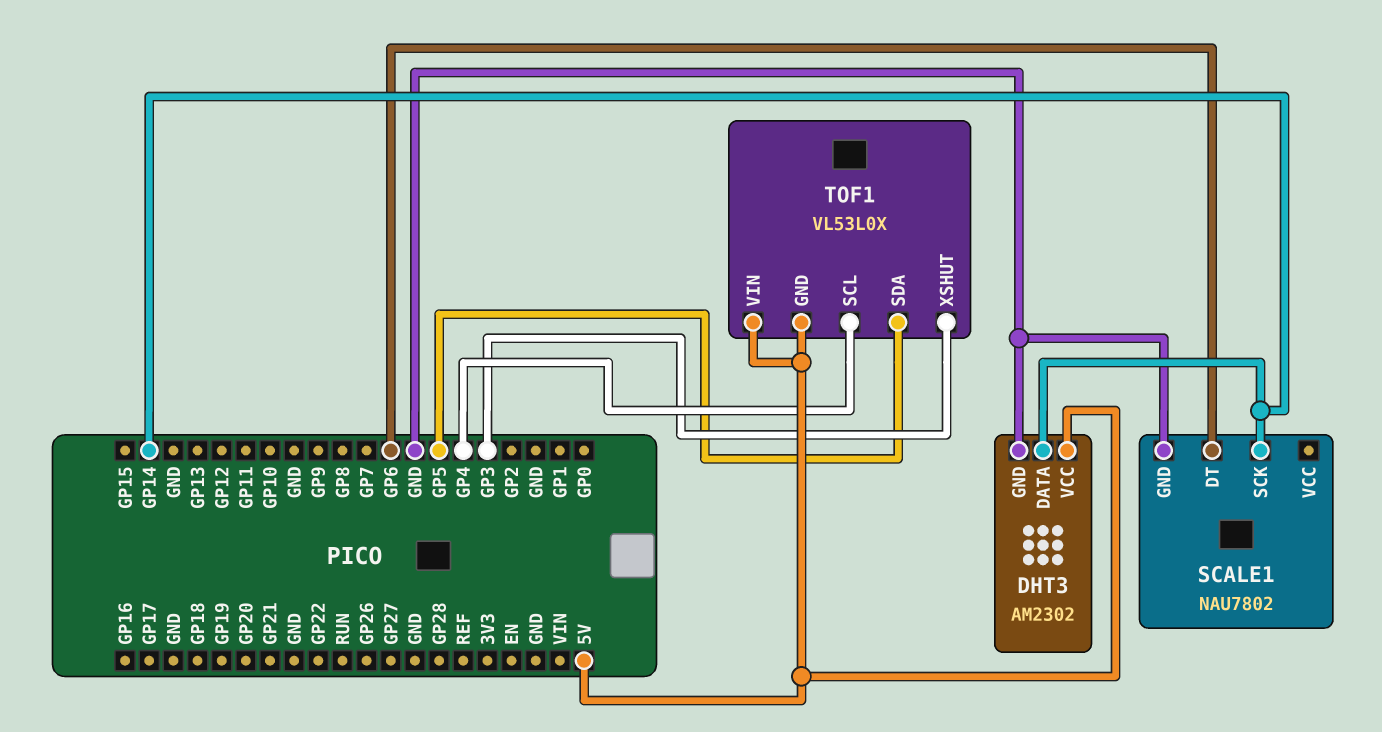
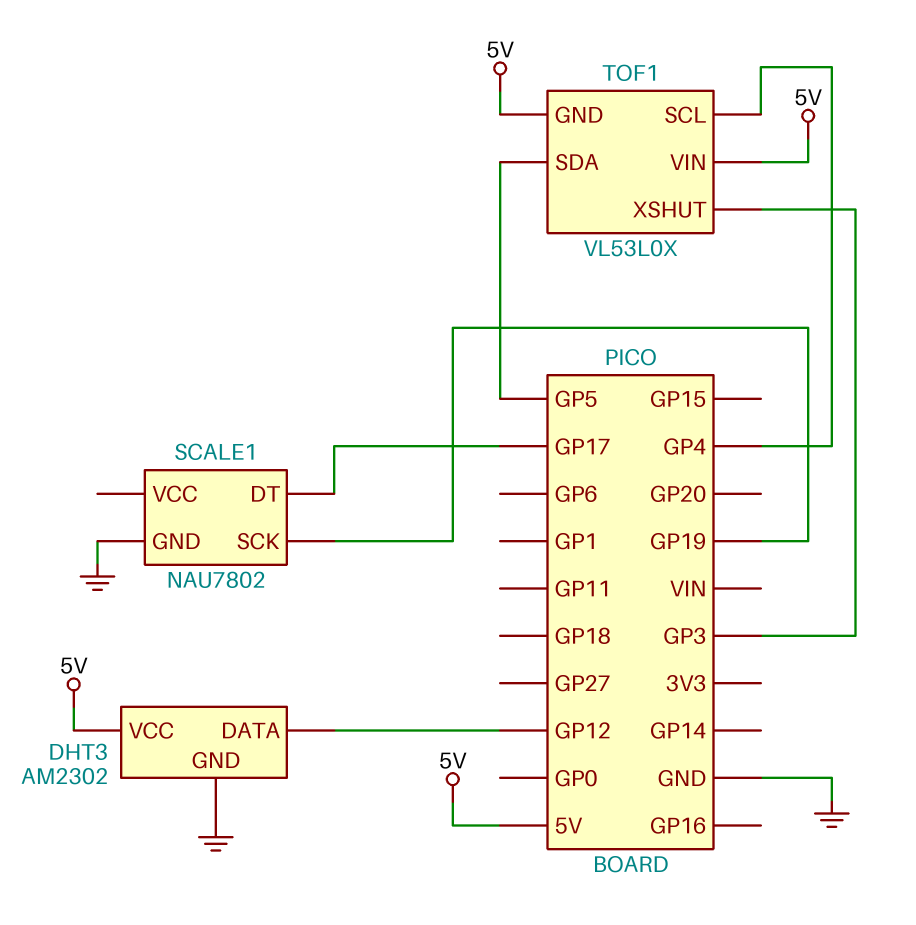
DHT3 pin DATA: GP14 -> GP12
SCALE1 pin DT: GP6 -> GP17
SCALE1 pin SCK: GP14 -> GP19

